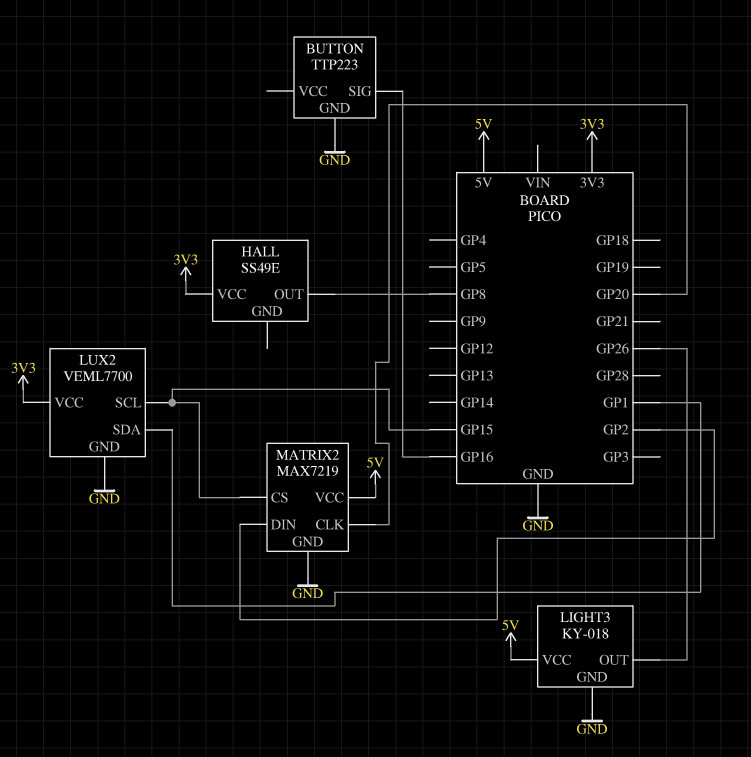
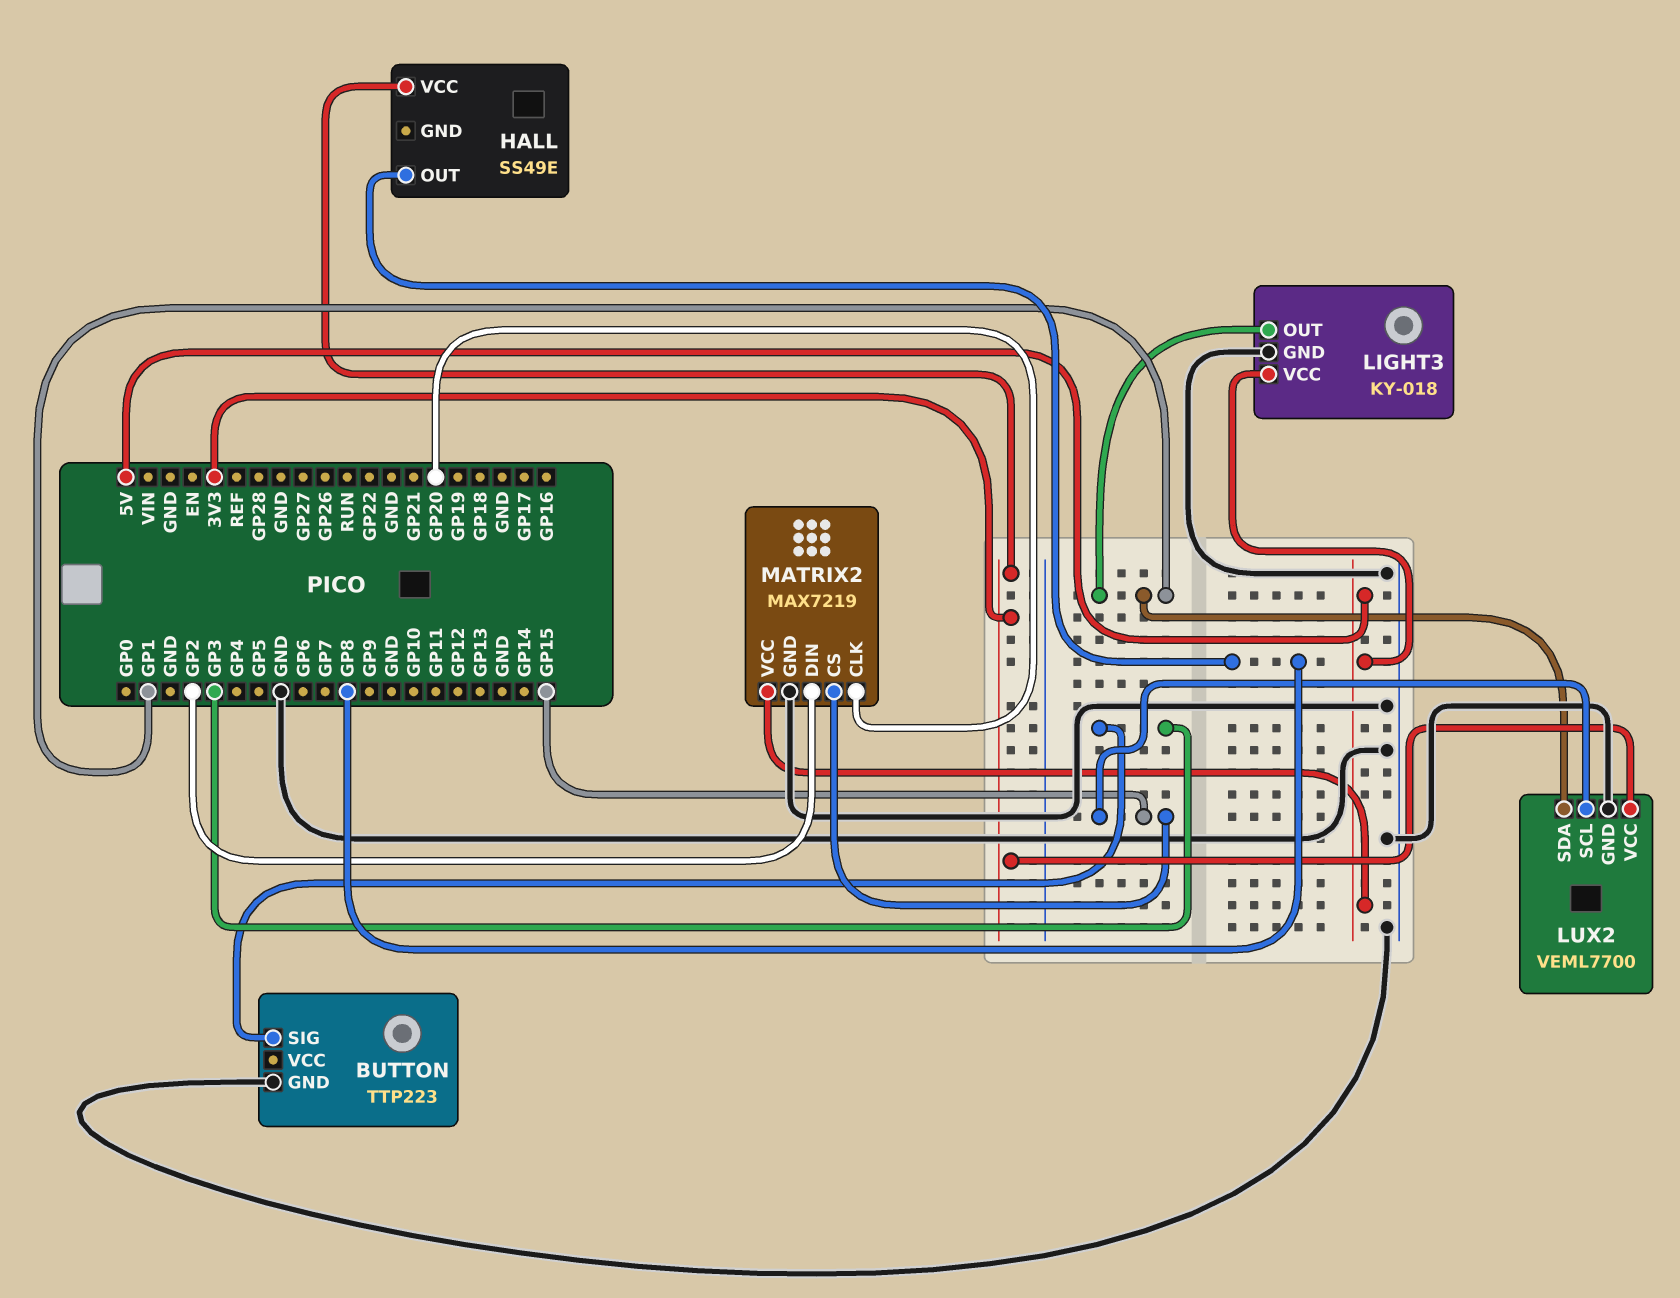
BUTTON pin SIG: GP16 -> GP3
LIGHT3 pin OUT: GP26 -> GP1

